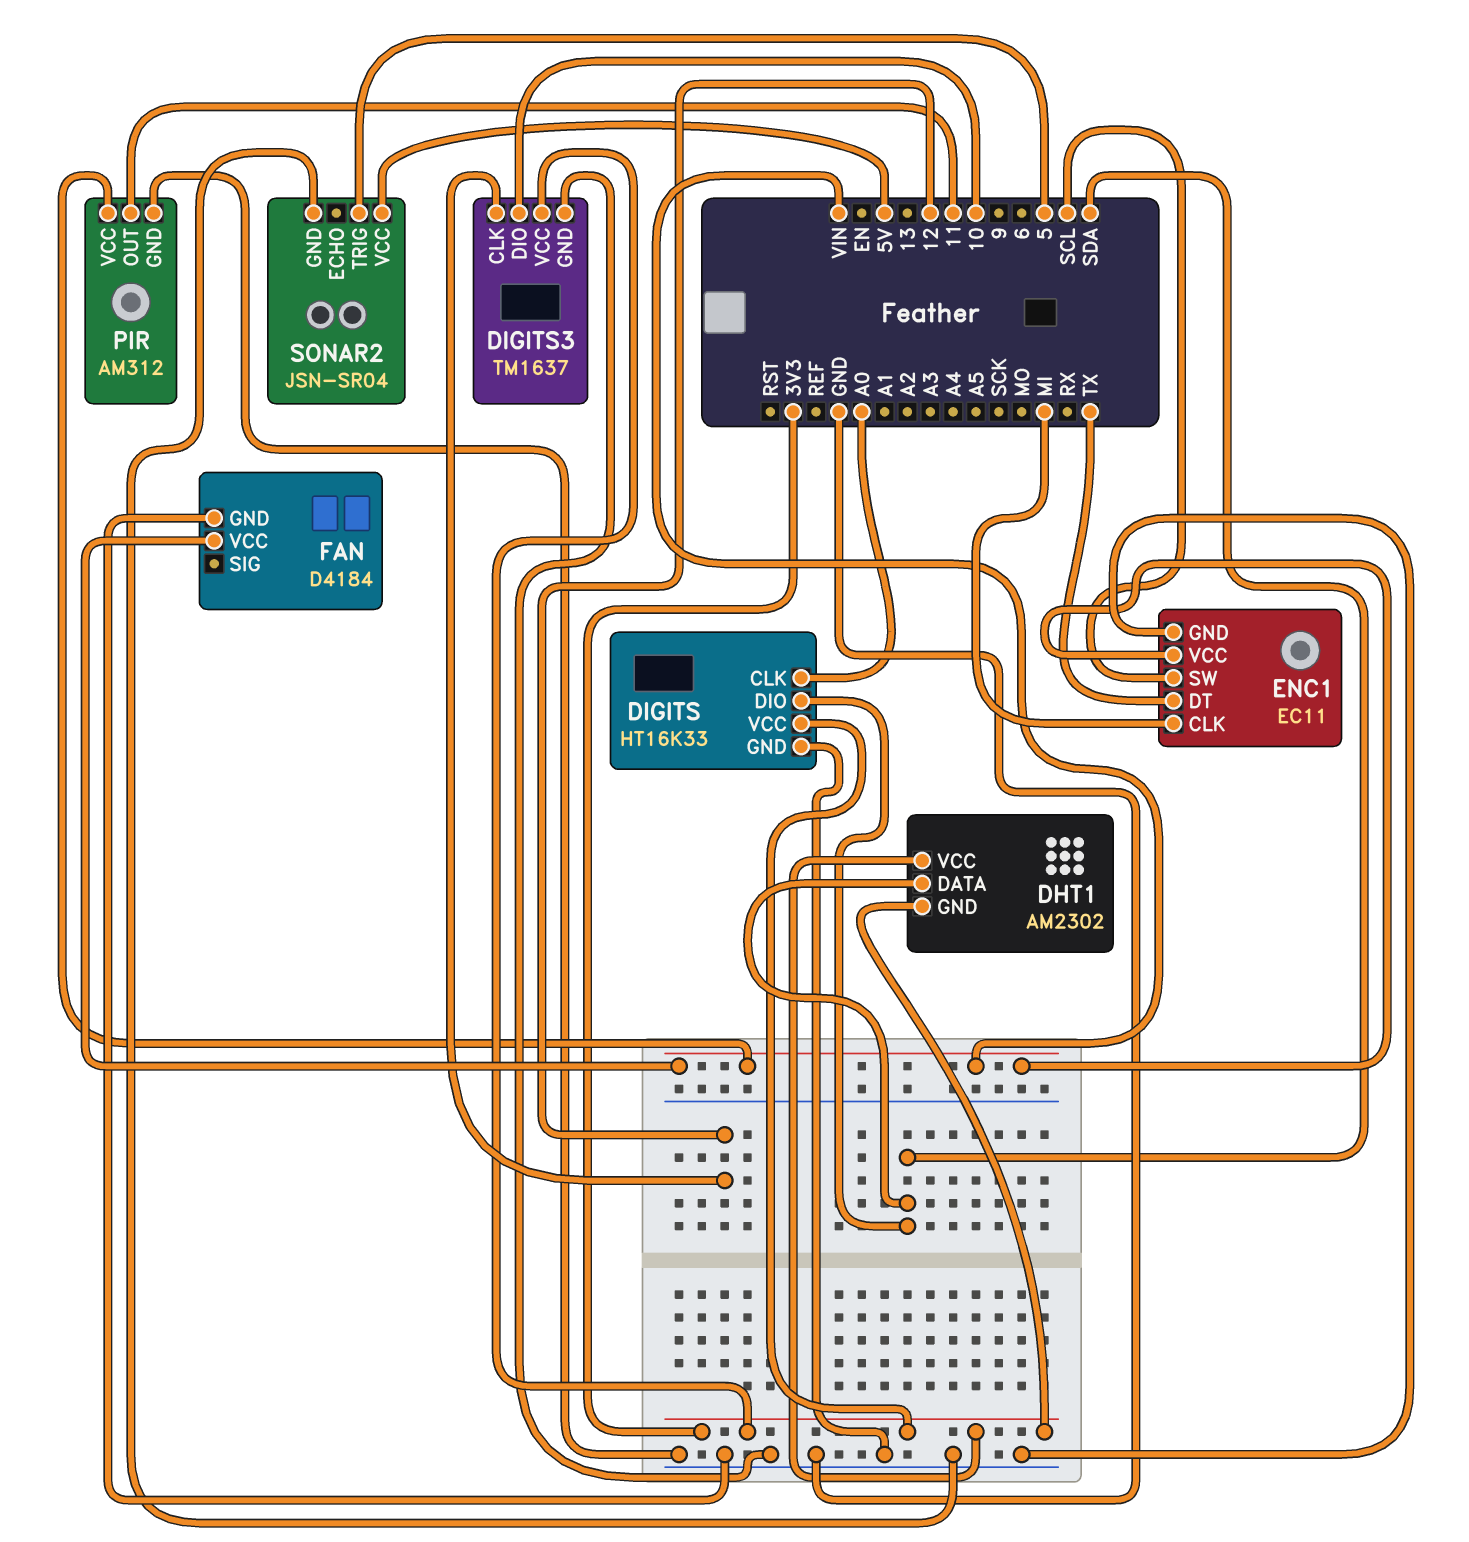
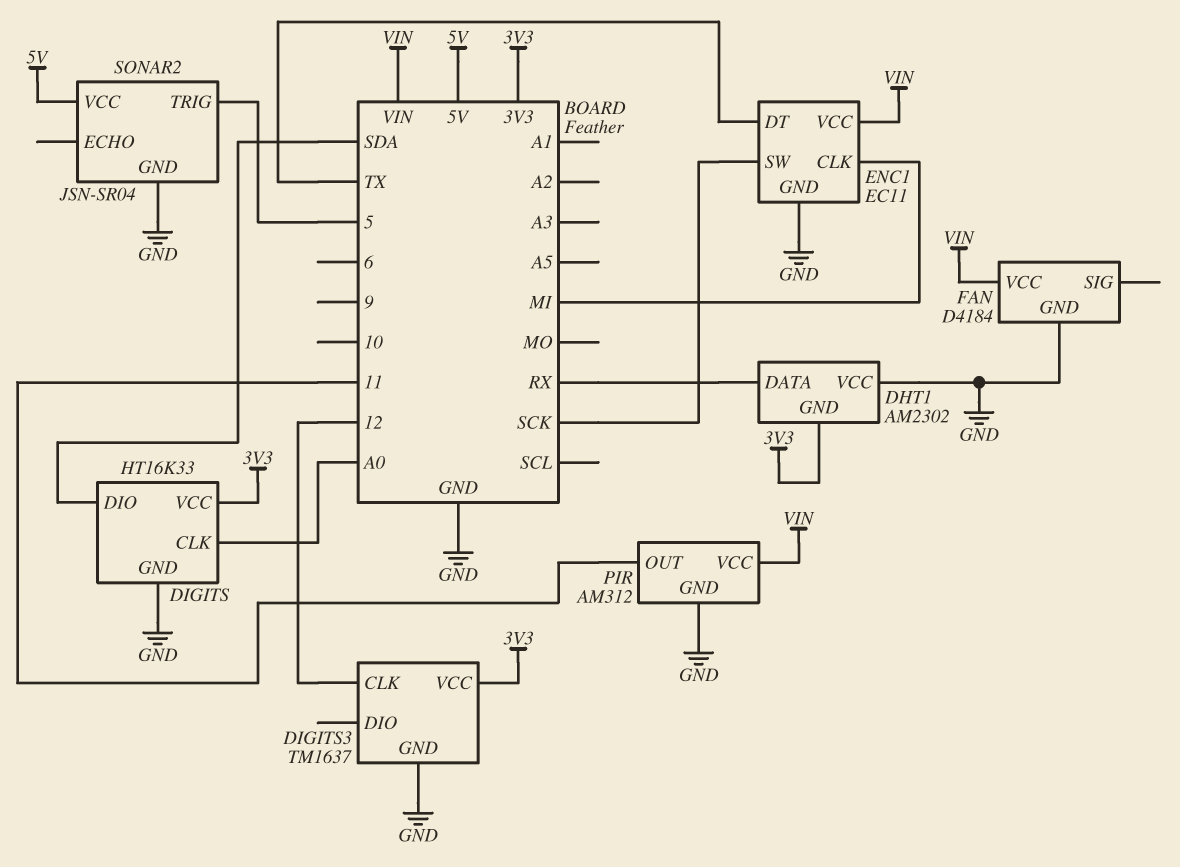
DHT1 pin DATA: SDA -> RX
DHT1 pin VCC: 3V3 -> GND
DIGITS3 pin DIO: 10 -> none
ENC1 pin SW: SCL -> SCK

